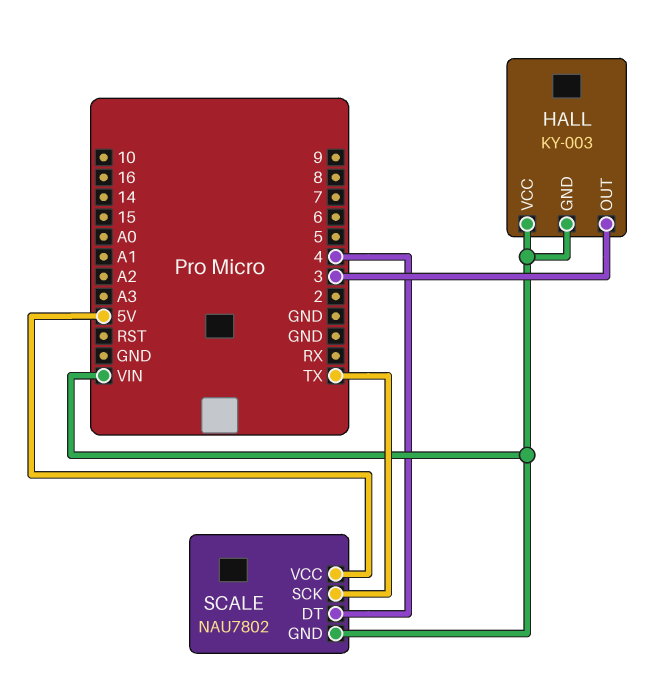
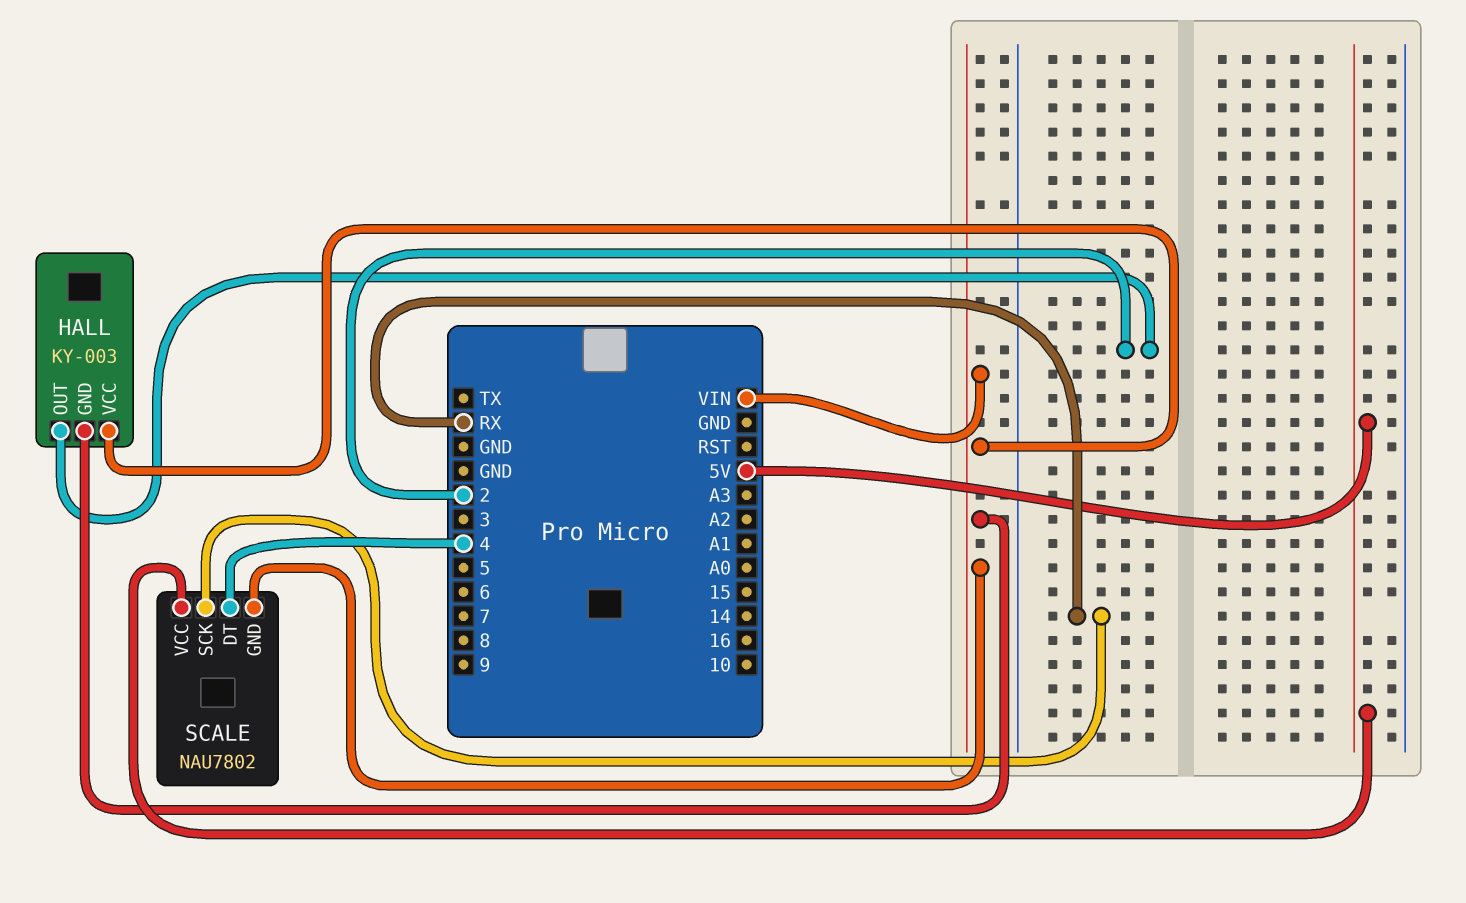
HALL pin OUT: 3 -> 2
SCALE pin SCK: TX -> RX

